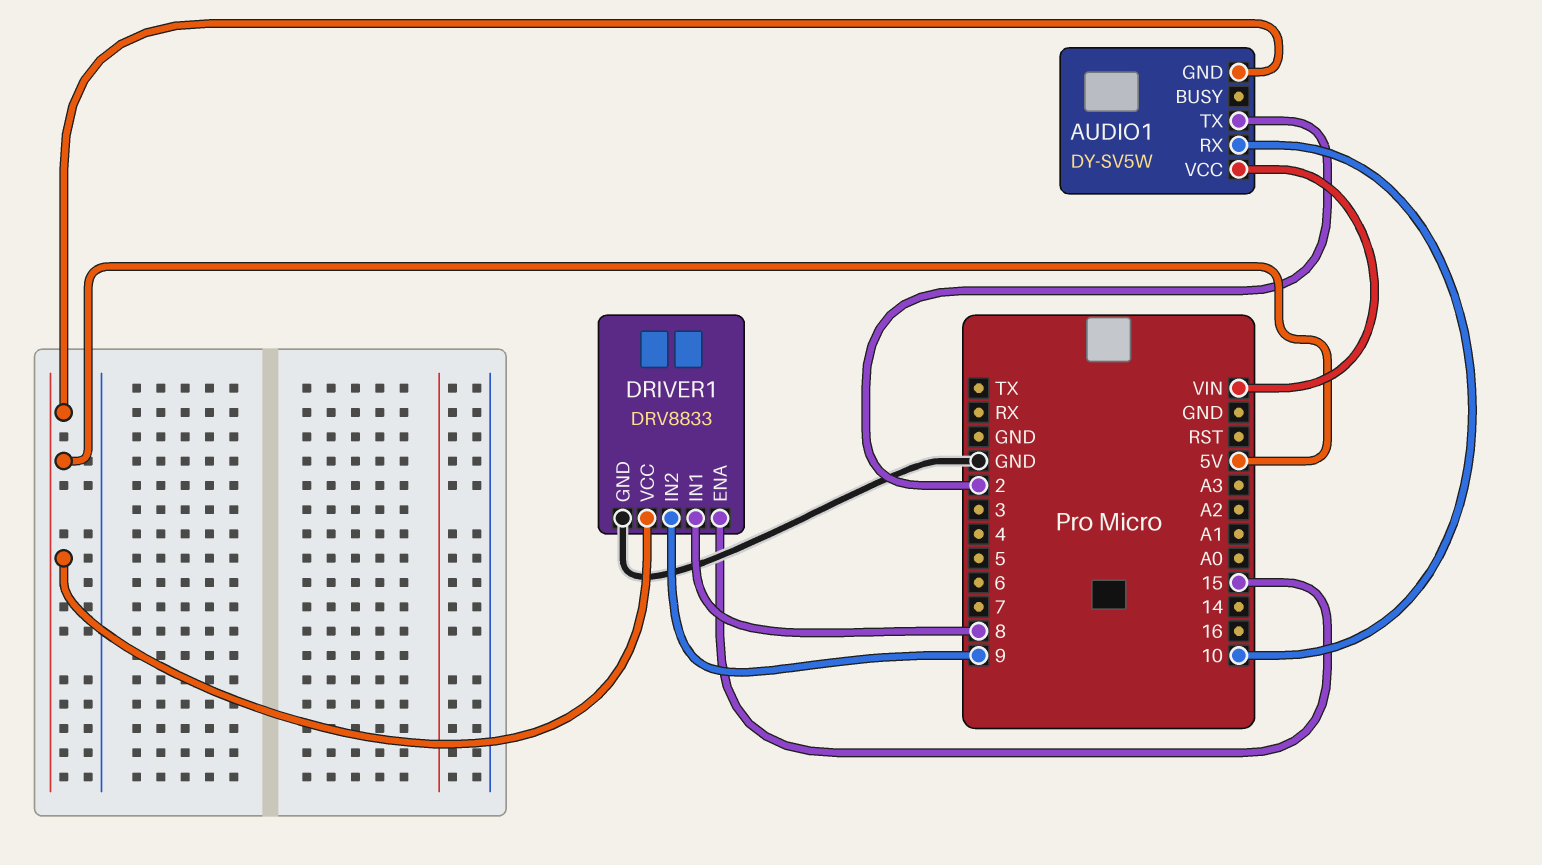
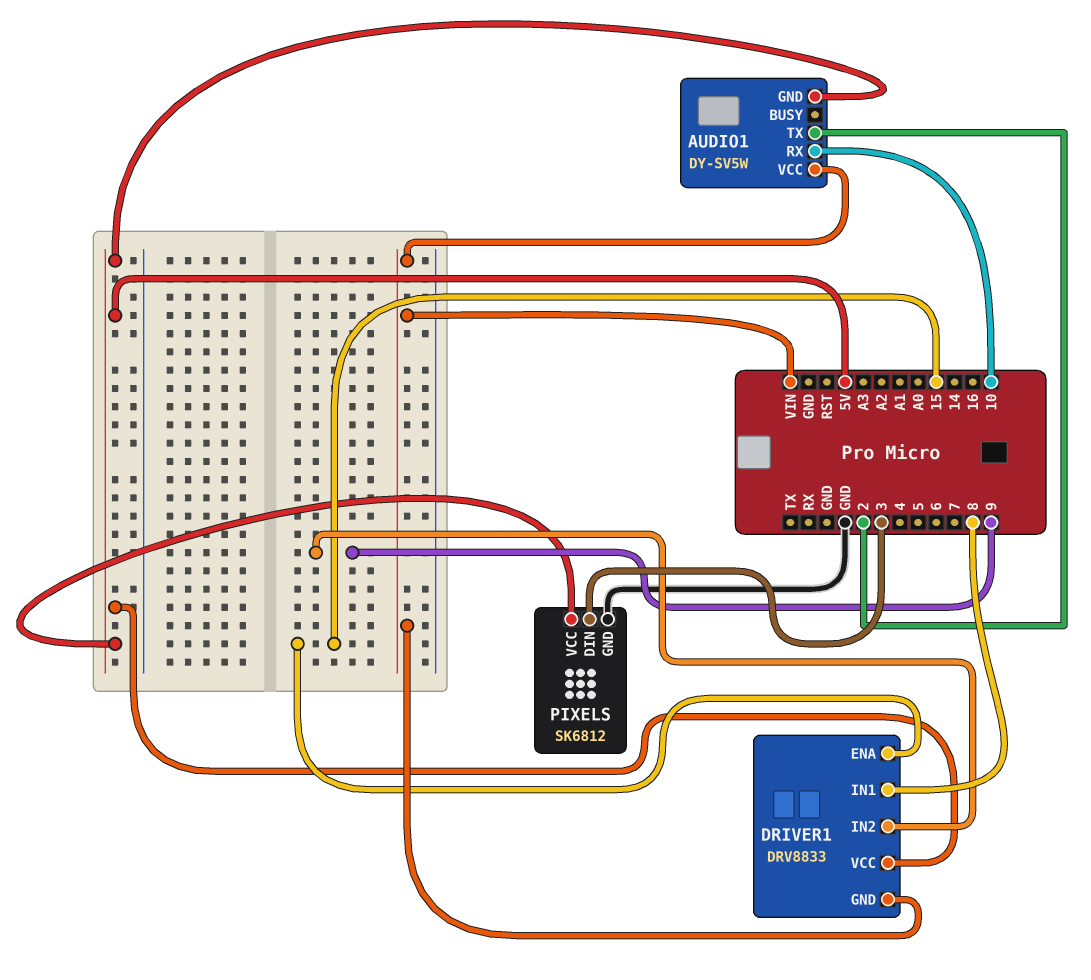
DRIVER1 pin GND: GND -> VIN
PIXELS: none -> SK6812
PIXELS pin DIN: none -> 3
PIXELS pin GND: none -> GND
PIXELS pin VCC: none -> 5V

